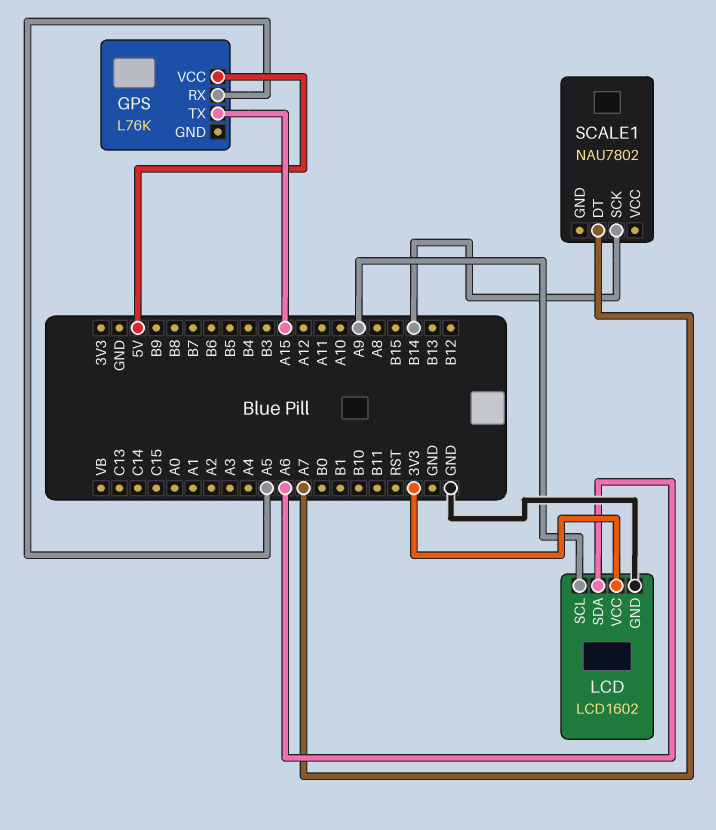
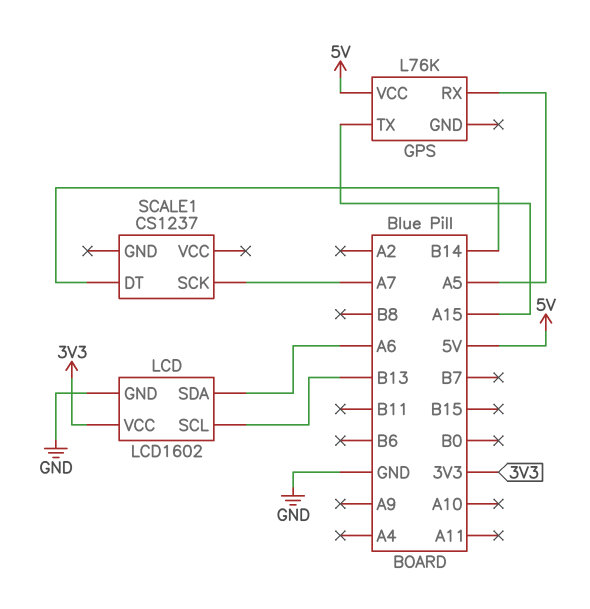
LCD pin SCL: A9 -> B13
SCALE1: NAU7802 -> CS1237
SCALE1 pin DT: A7 -> B14
SCALE1 pin SCK: B14 -> A7

